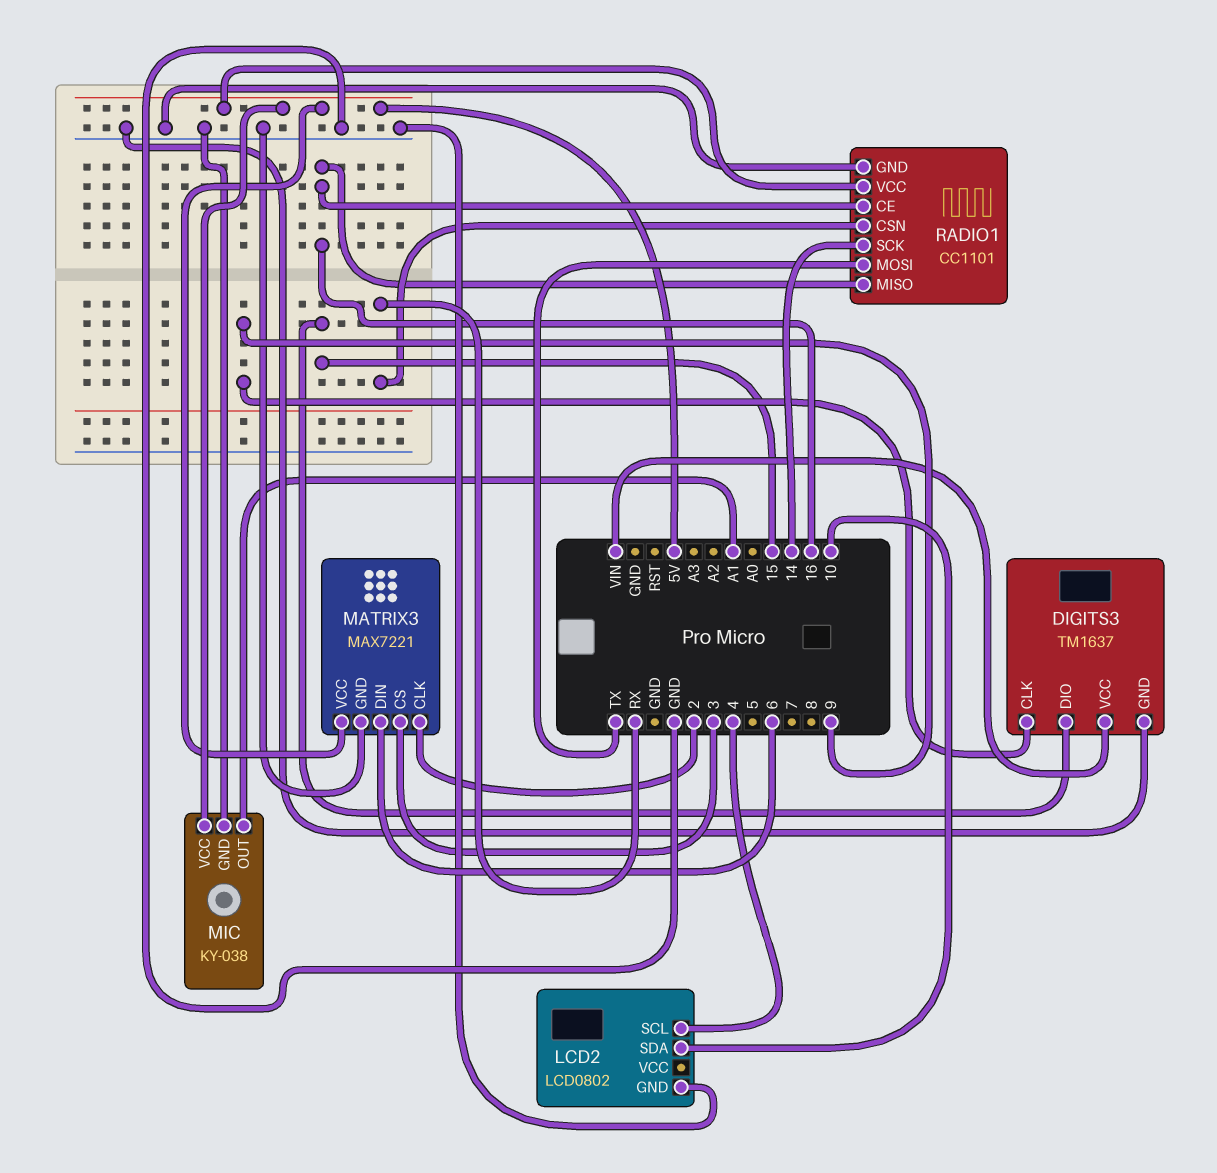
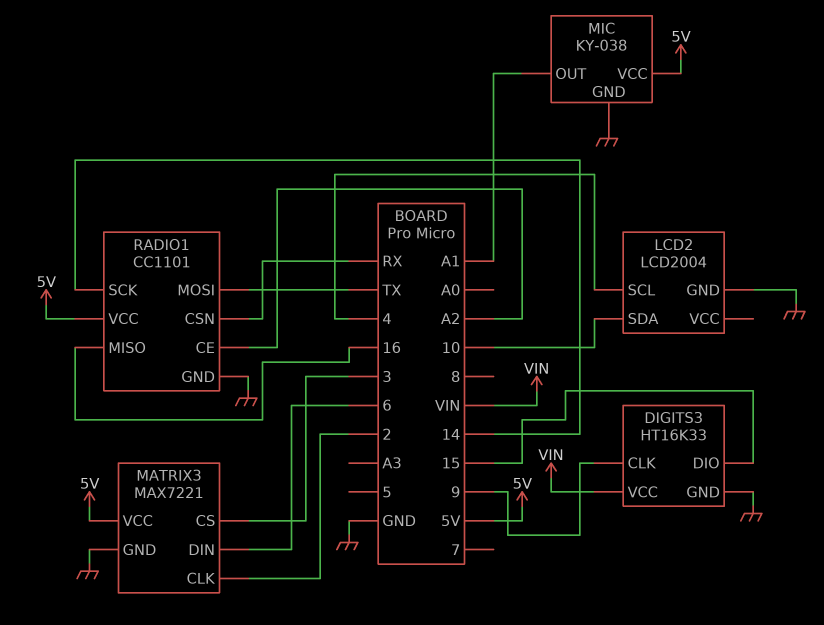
DIGITS3: TM1637 -> HT16K33
LCD2: LCD0802 -> LCD2004
RADIO1 pin CE: 16 -> A2

